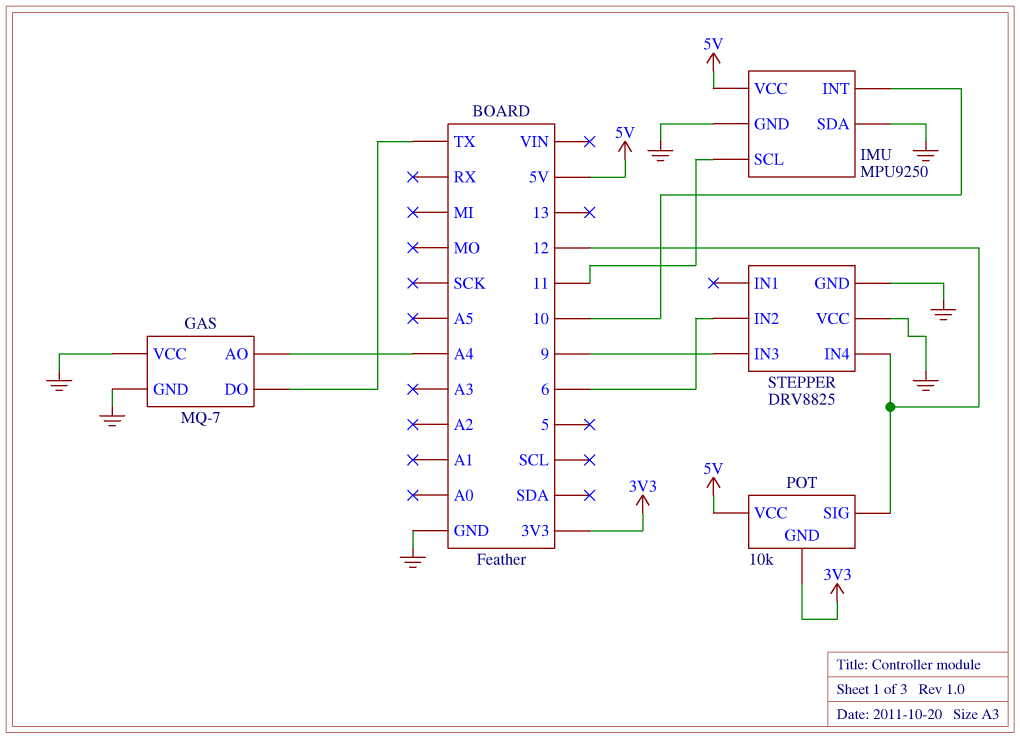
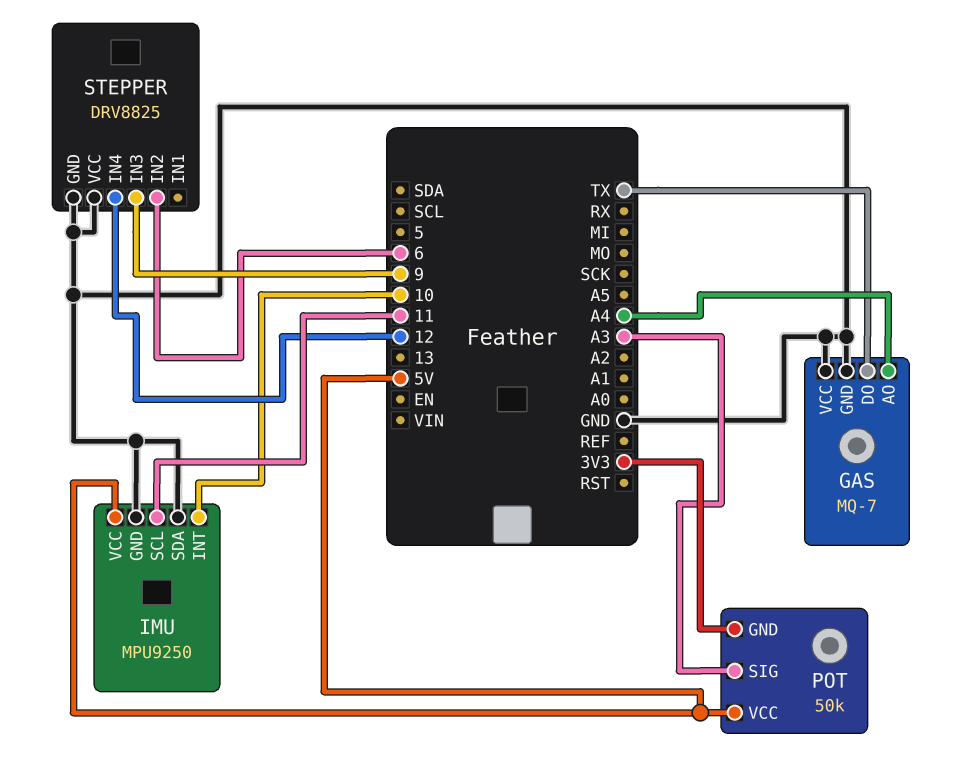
POT: 10k -> 50k
POT pin SIG: 12 -> A3

